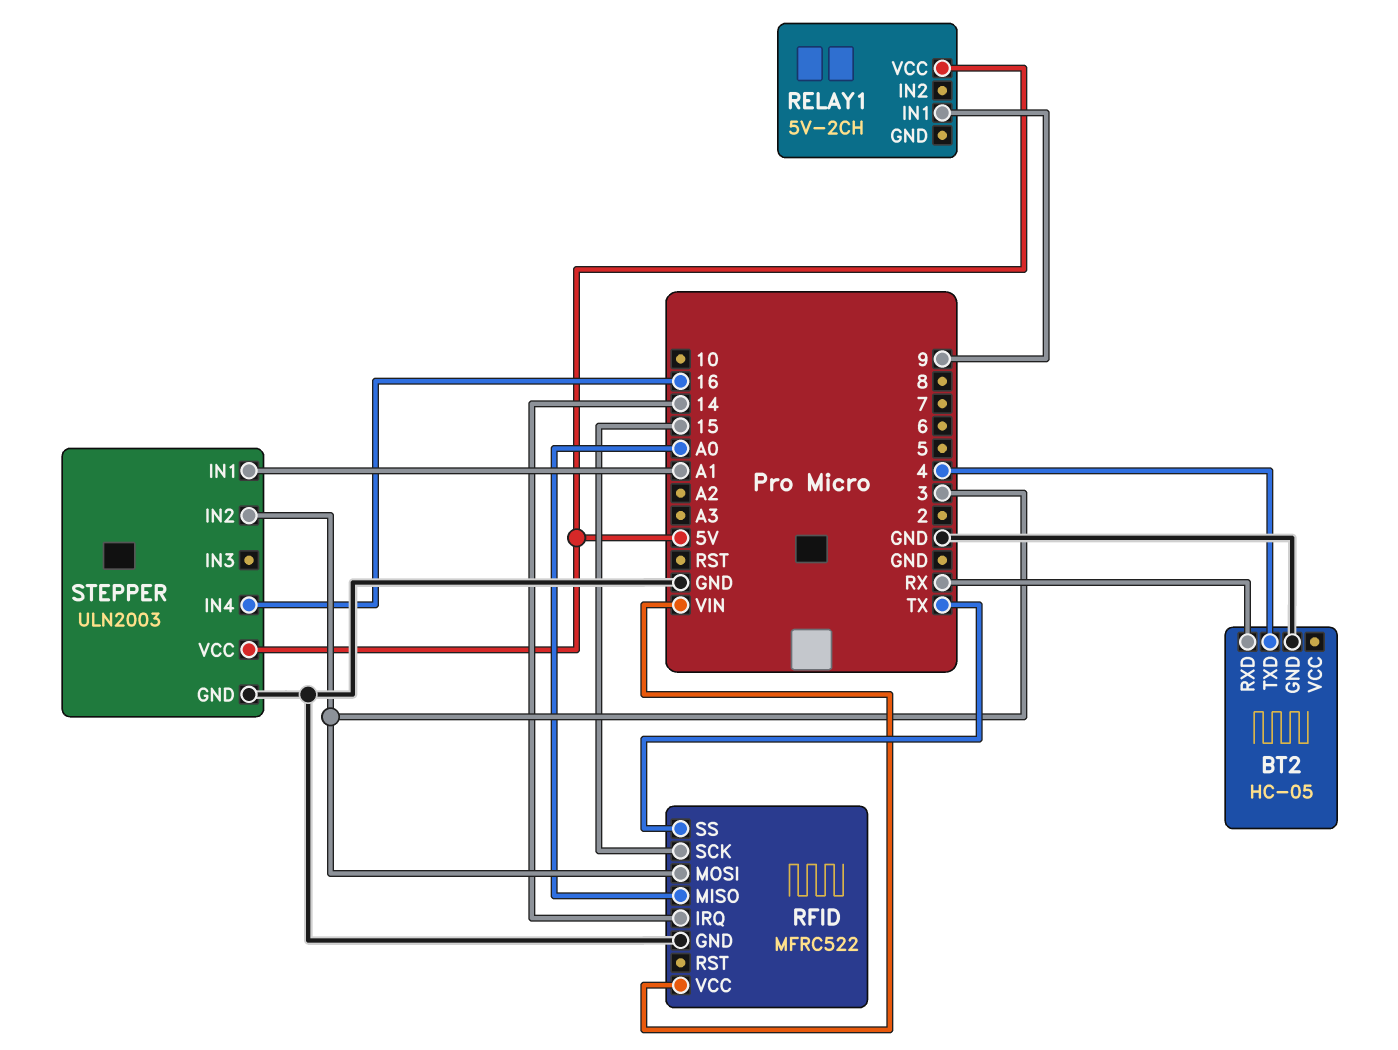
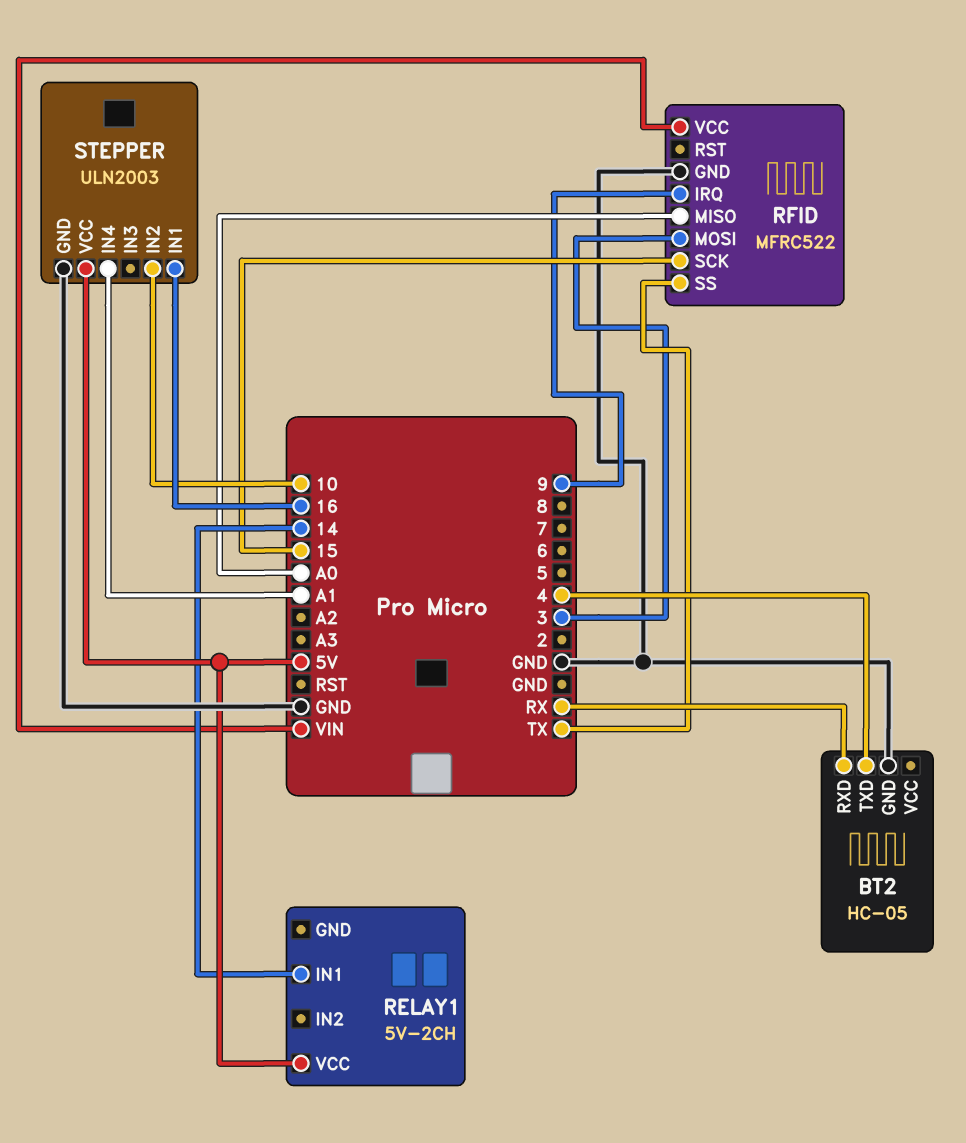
RELAY1 pin IN1: 9 -> 14
RFID pin IRQ: 14 -> 9
STEPPER pin IN1: A1 -> 16
STEPPER pin IN2: 3 -> 10
STEPPER pin IN4: 16 -> A1

